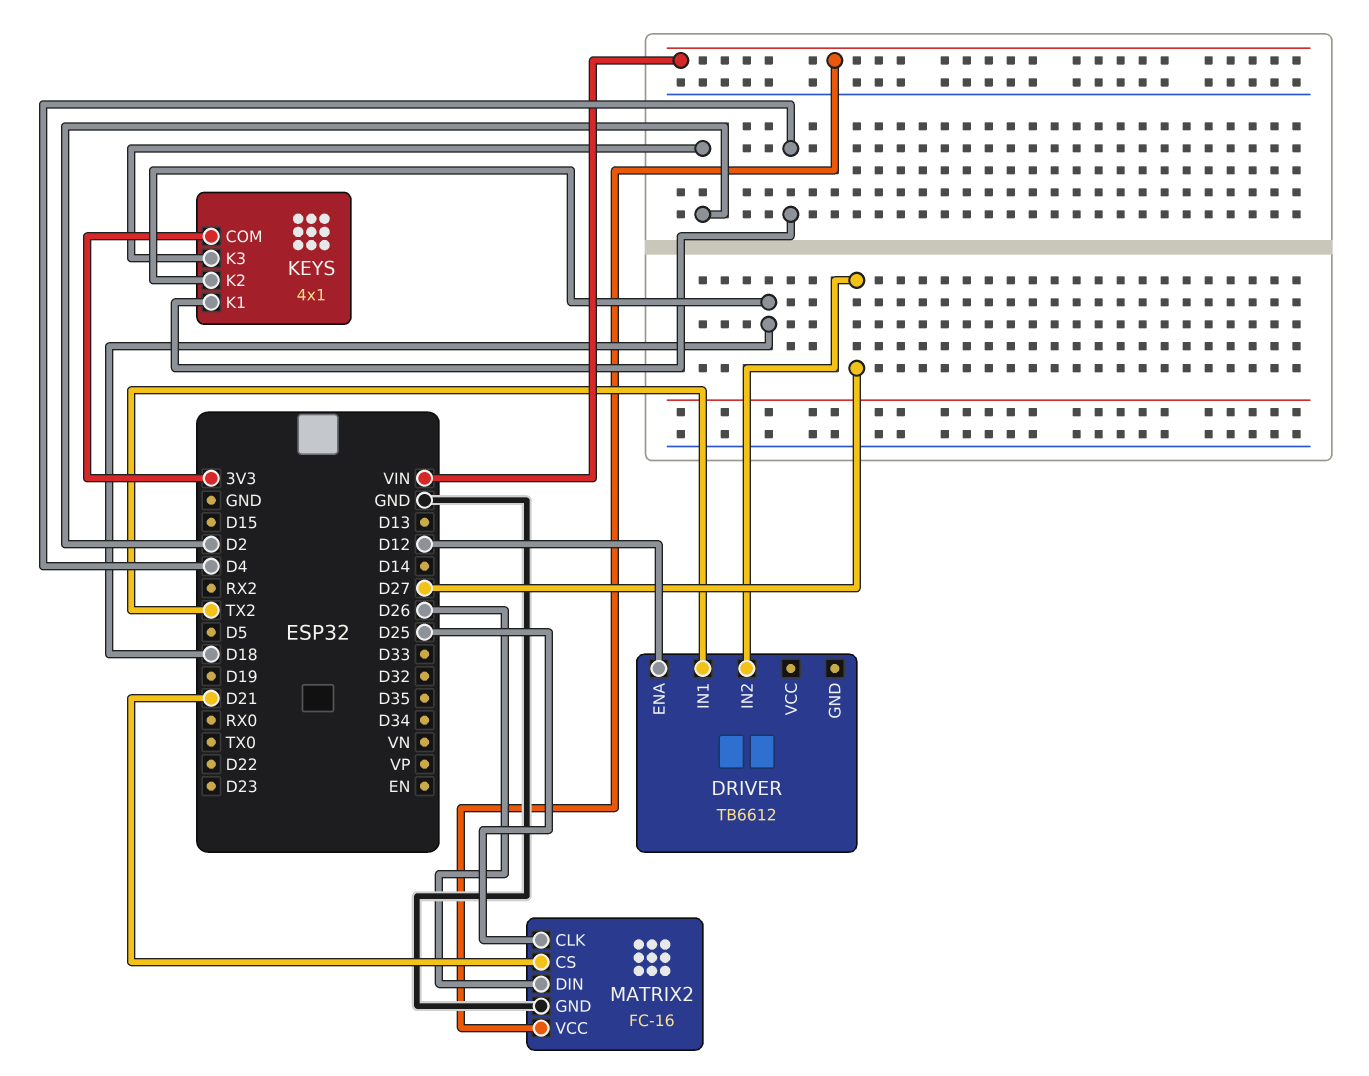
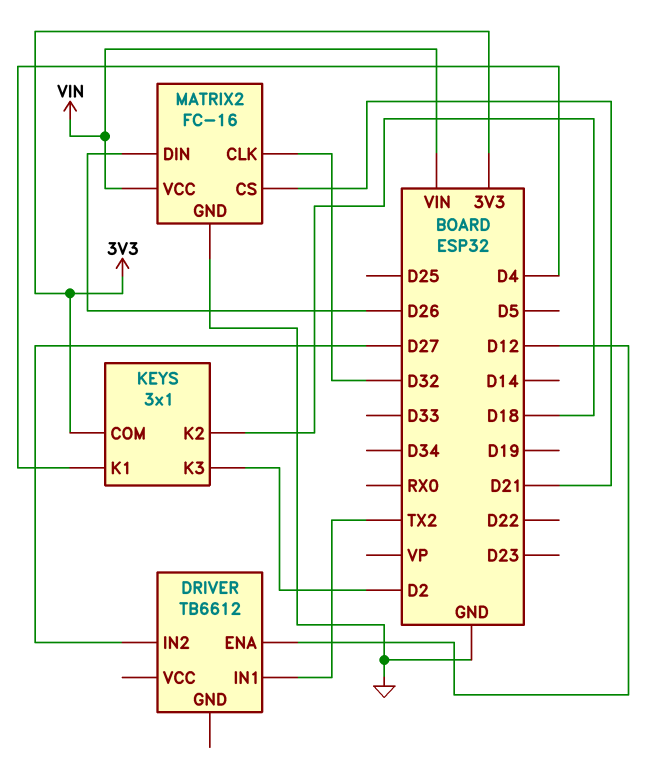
KEYS: 4x1 -> 3x1
MATRIX2 pin CLK: D25 -> D32

